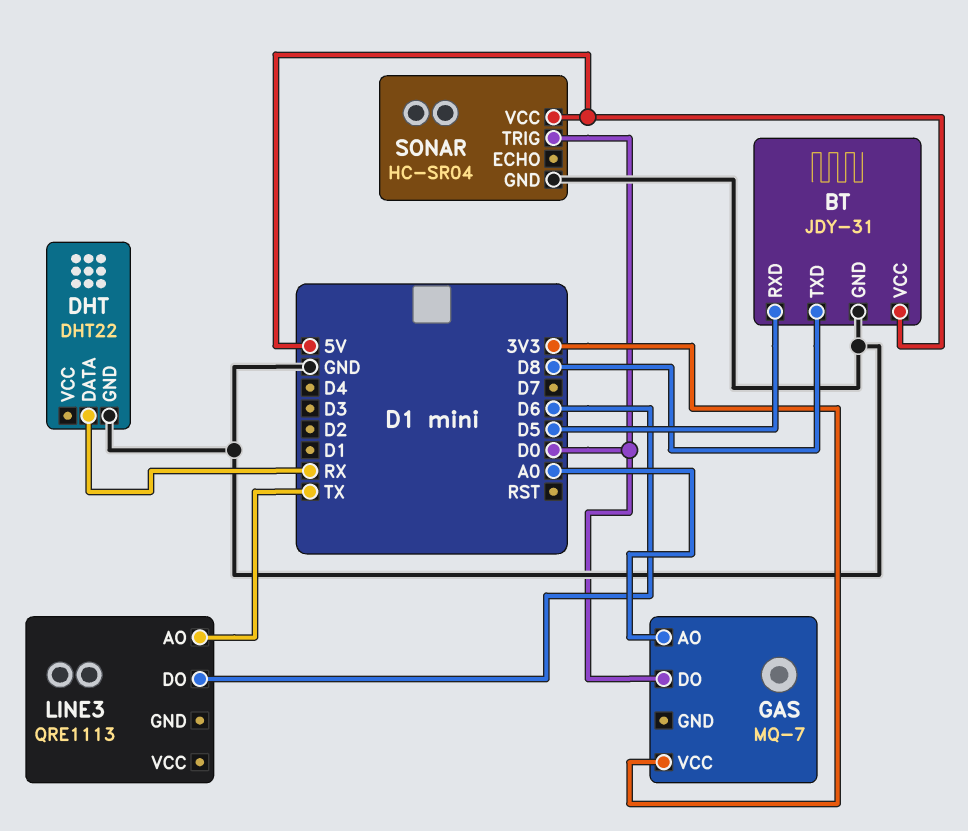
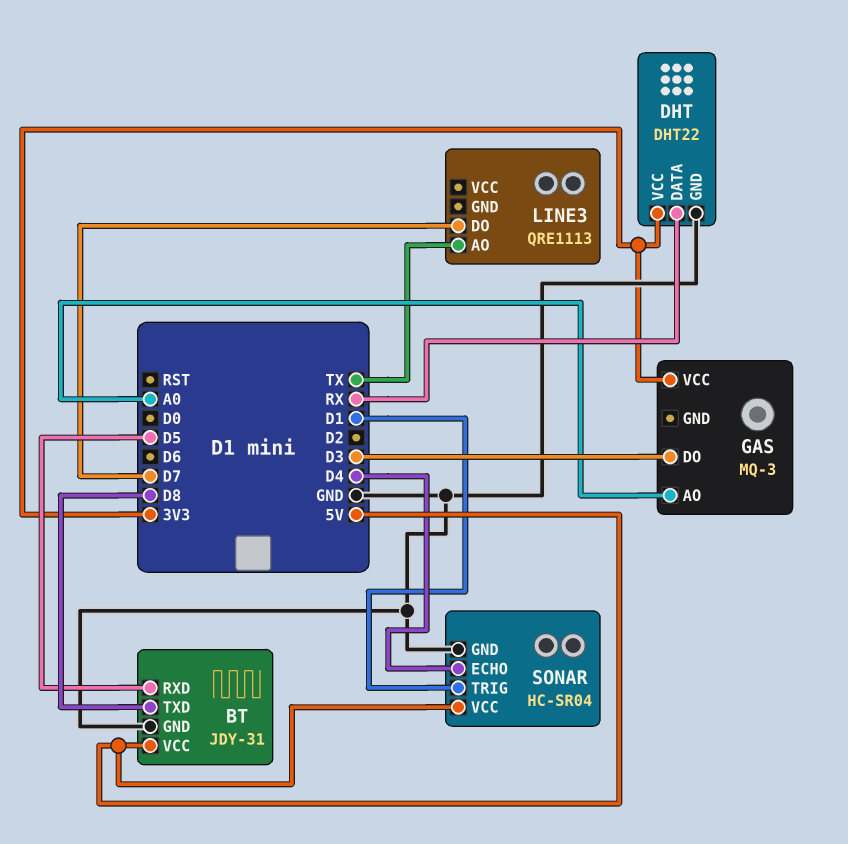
DHT pin VCC: none -> 3V3
GAS: MQ-7 -> MQ-3
GAS pin DO: D0 -> D3
LINE3 pin DO: D6 -> D7
SONAR pin ECHO: none -> D4
SONAR pin TRIG: D0 -> D1

